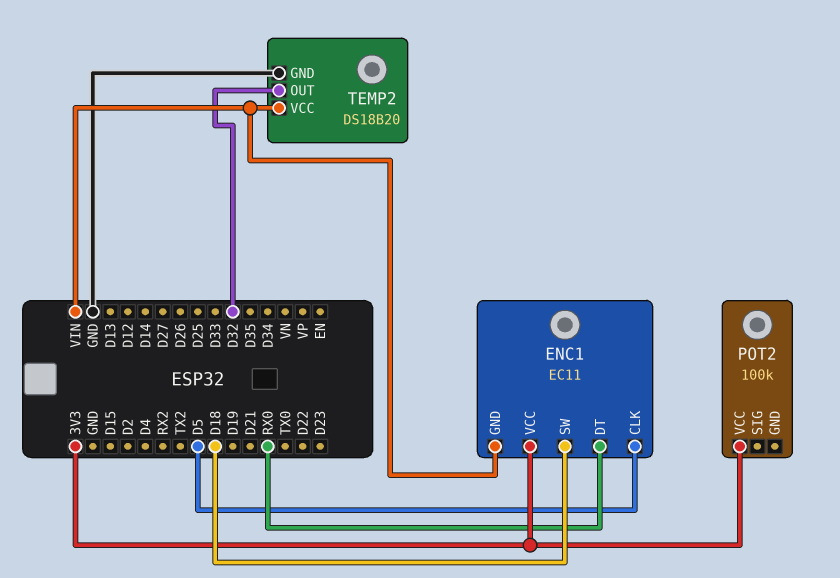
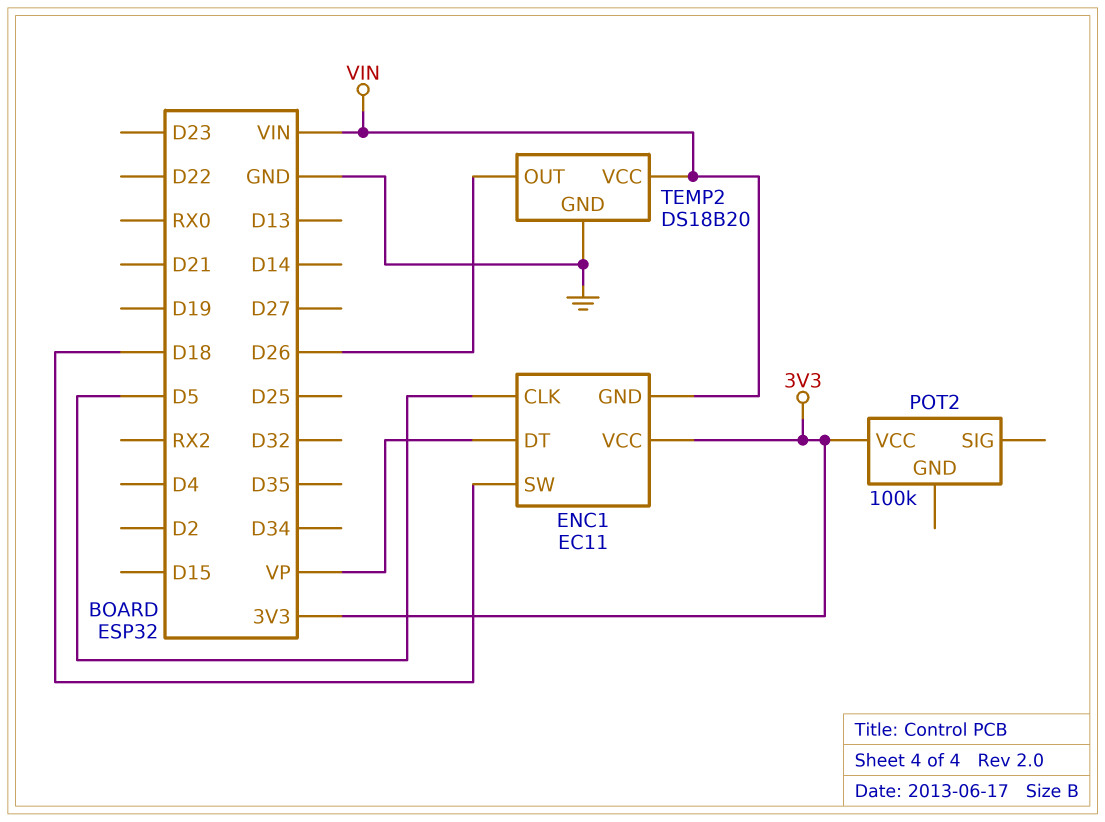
ENC1 pin DT: RX0 -> VP
TEMP2 pin OUT: D32 -> D26

